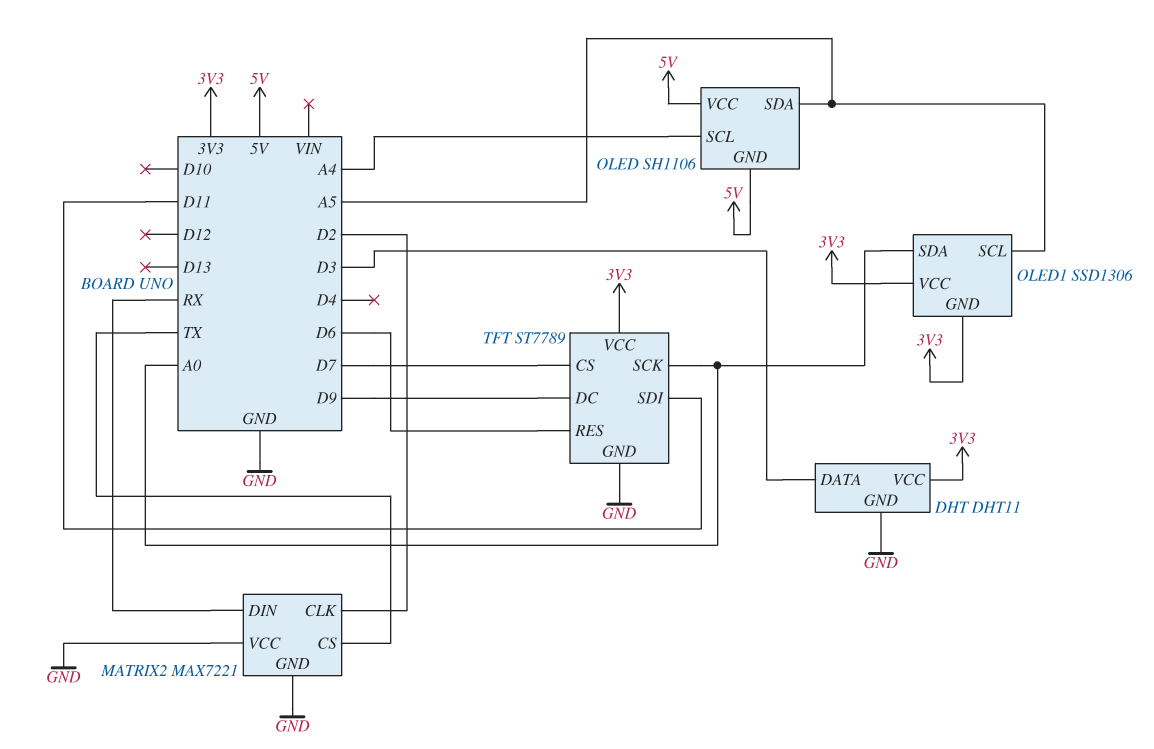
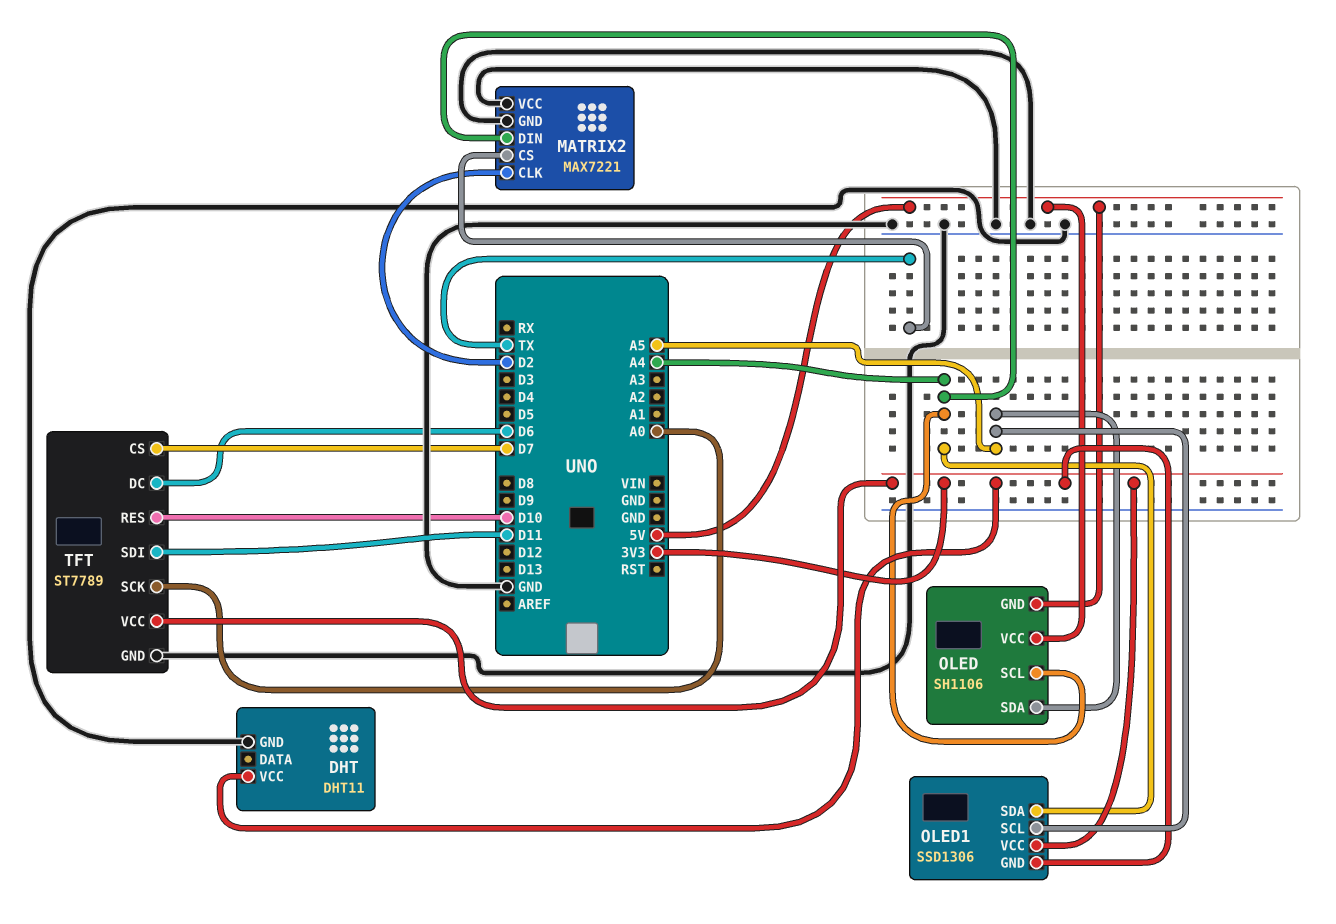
DHT pin DATA: D3 -> none
MATRIX2 pin DIN: RX -> A4
OLED1 pin SDA: A0 -> A4
TFT pin DC: D9 -> D6
TFT pin RES: D6 -> D10

